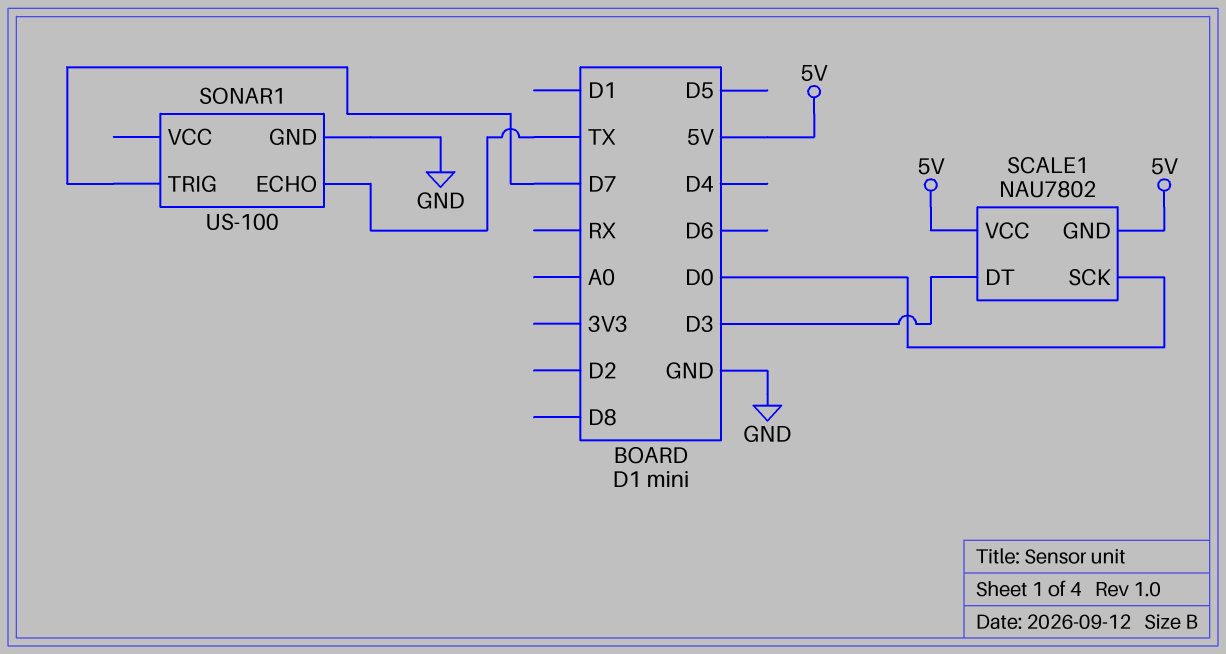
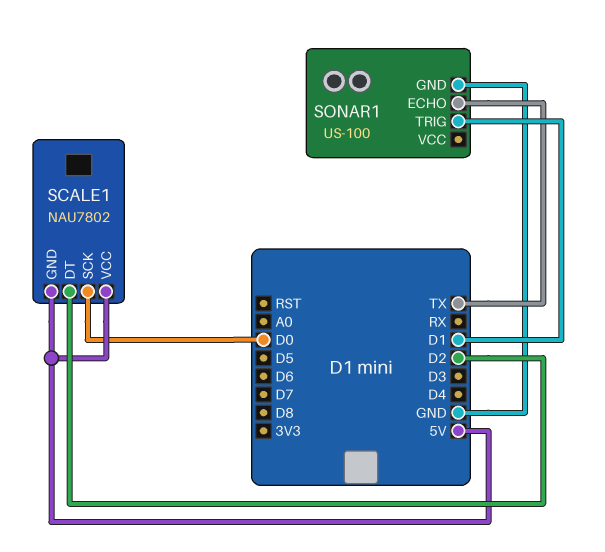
SCALE1 pin DT: D3 -> D2
SONAR1 pin TRIG: D7 -> D1

